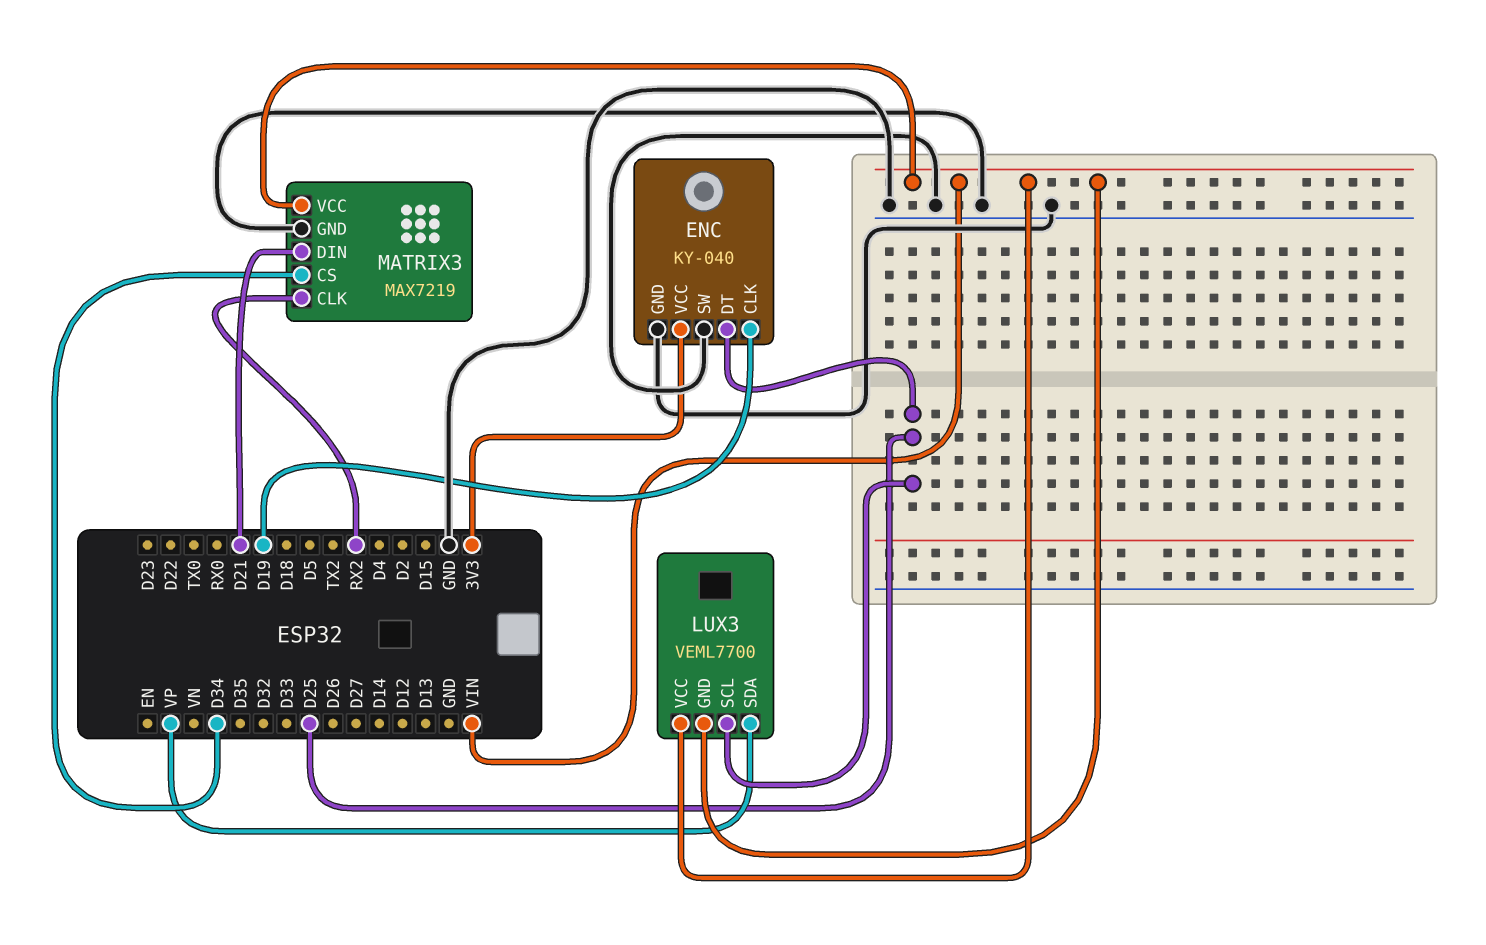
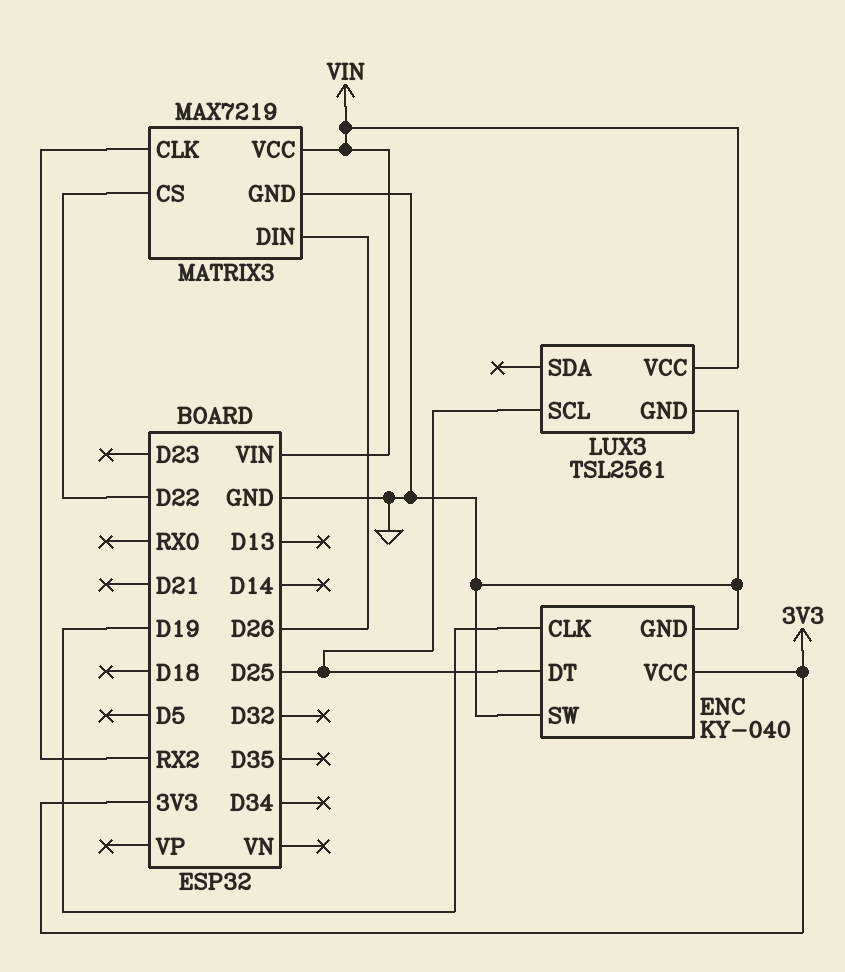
LUX3: VEML7700 -> TSL2561
LUX3 pin GND: VIN -> GND
LUX3 pin SDA: VP -> none
MATRIX3 pin CS: D34 -> D22
MATRIX3 pin DIN: D21 -> D26

